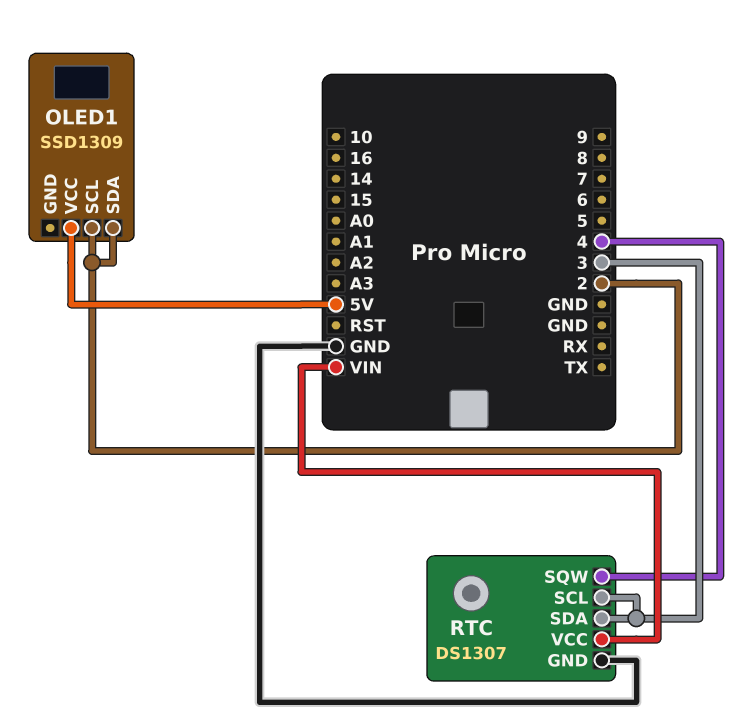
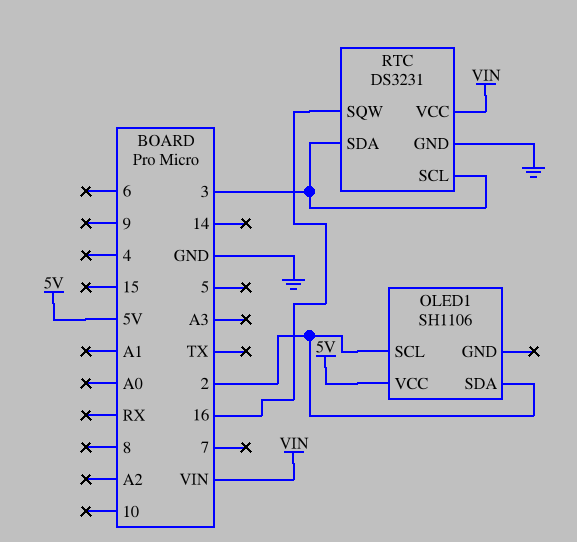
OLED1: SSD1309 -> SH1106
RTC: DS1307 -> DS3231
RTC pin SQW: 4 -> 16

